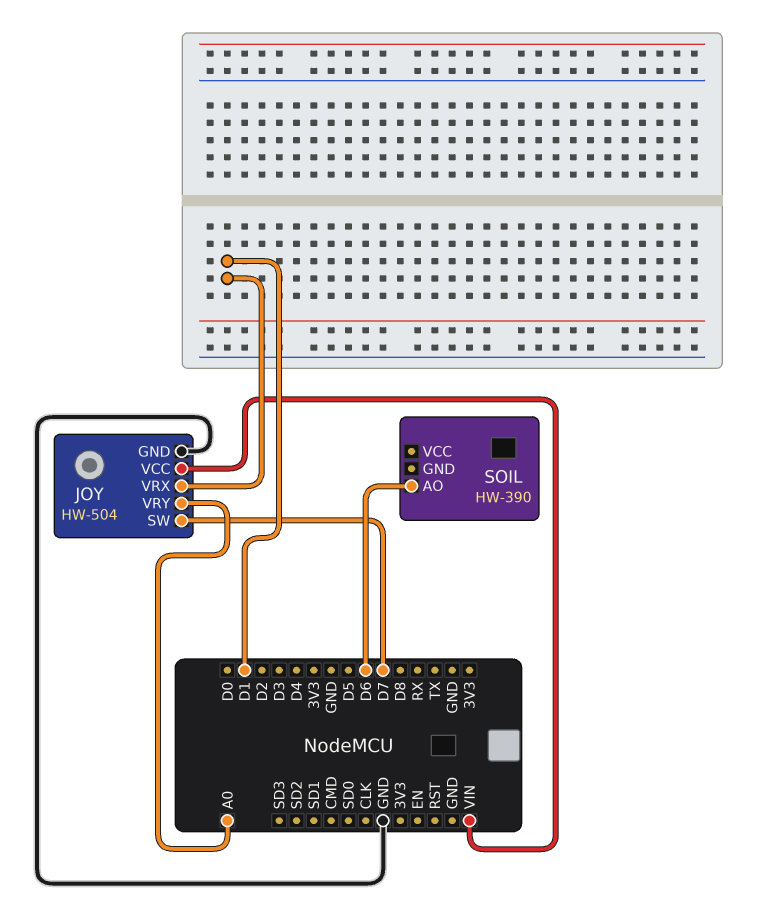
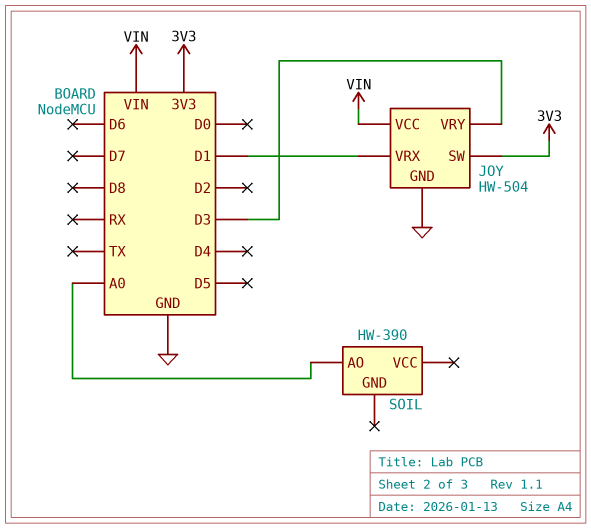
JOY pin SW: D7 -> 3V3
JOY pin VRY: A0 -> D3
SOIL pin AO: D6 -> A0

